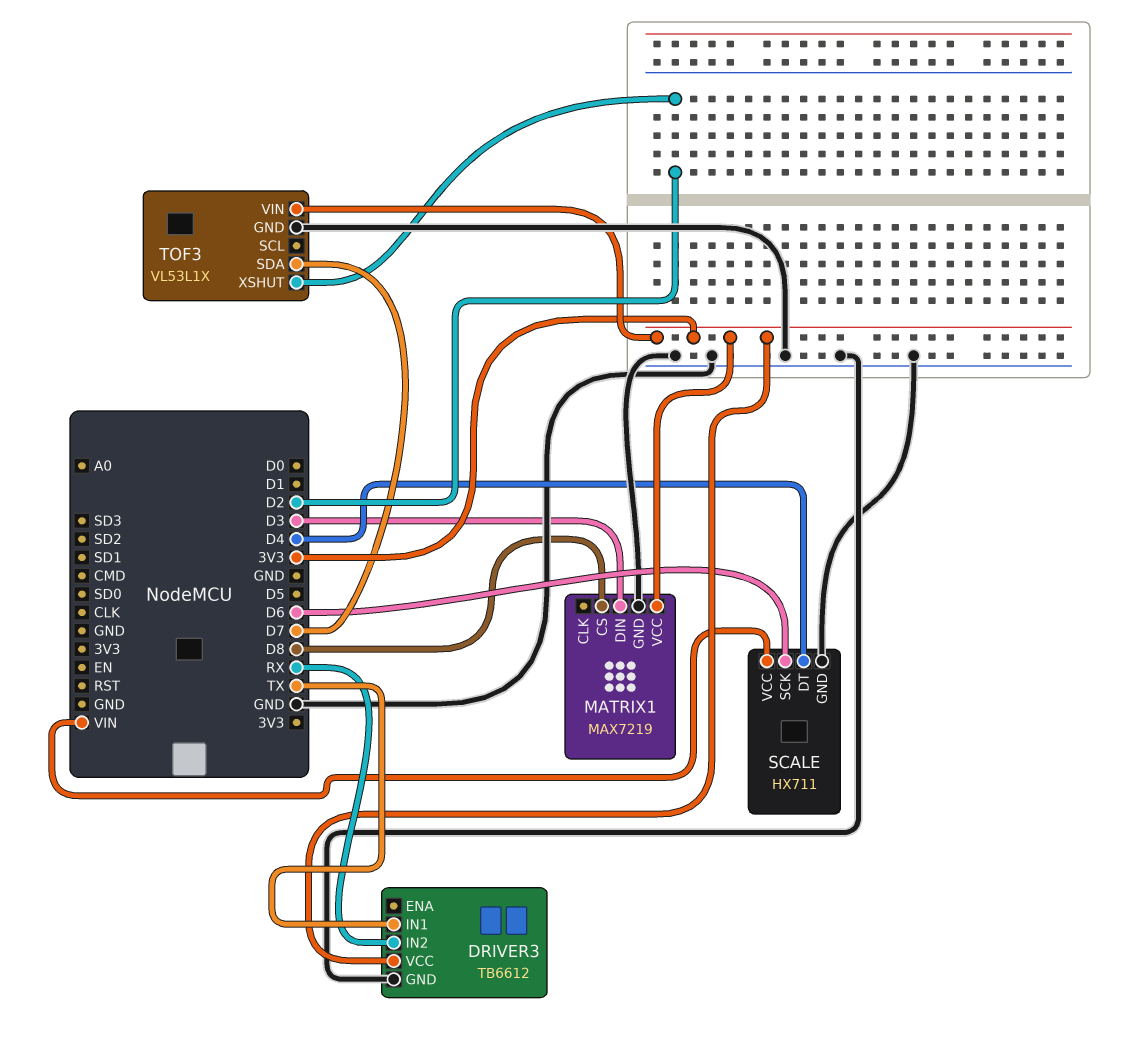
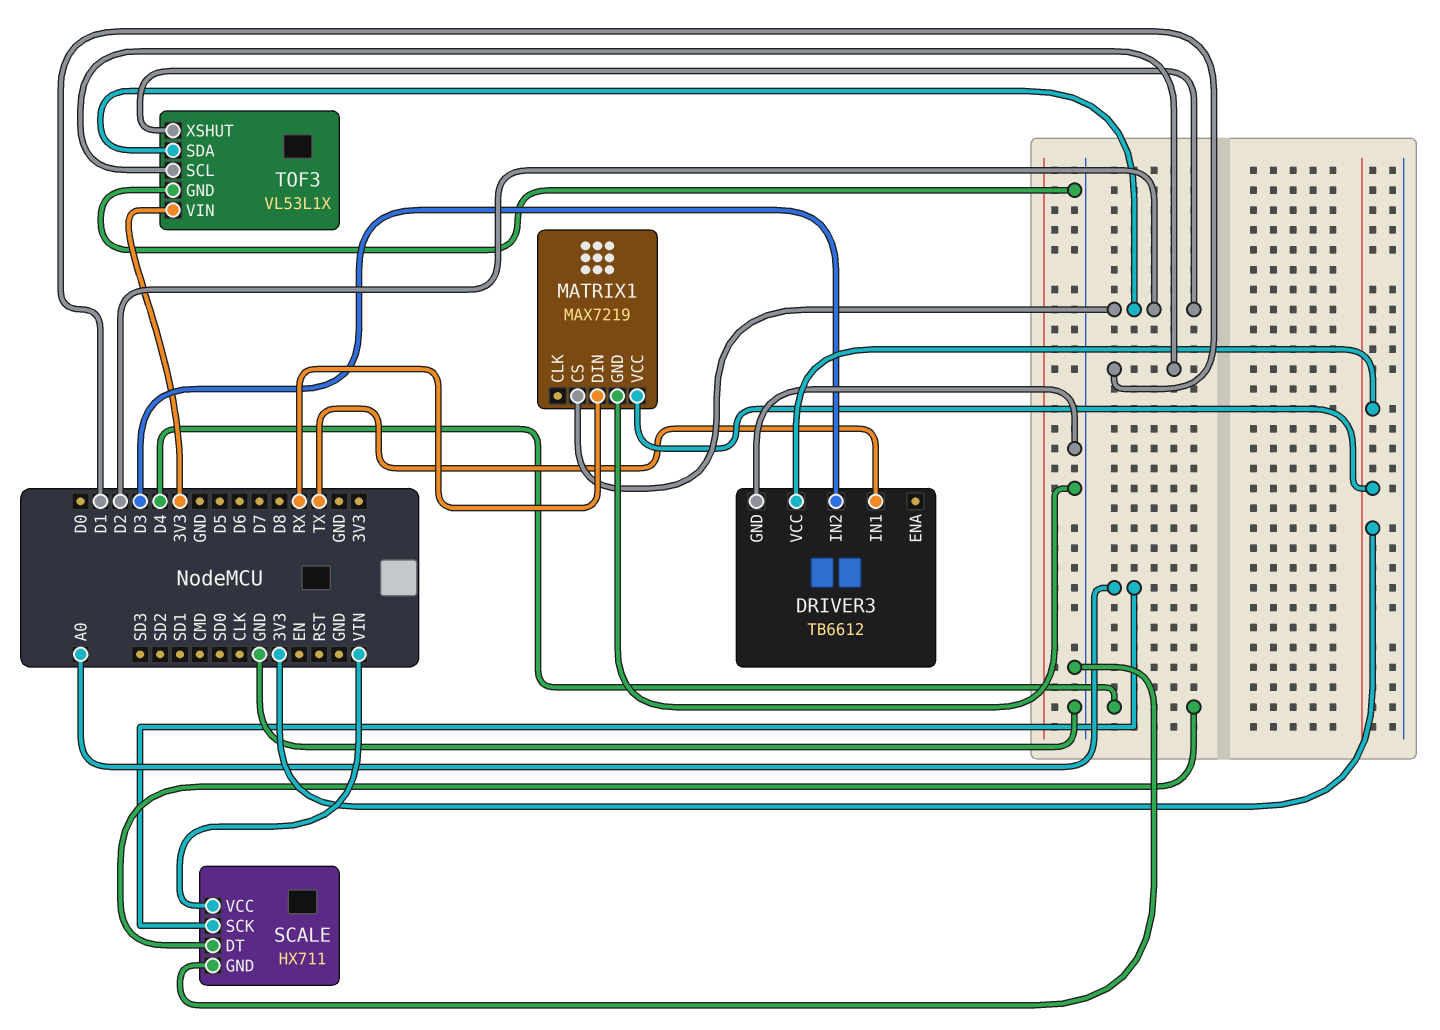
DRIVER3 pin IN2: RX -> D3
MATRIX1 pin CS: D8 -> D2
MATRIX1 pin DIN: D3 -> RX
SCALE pin SCK: D6 -> A0
TOF3 pin SCL: none -> D1
TOF3 pin SDA: D7 -> D2

